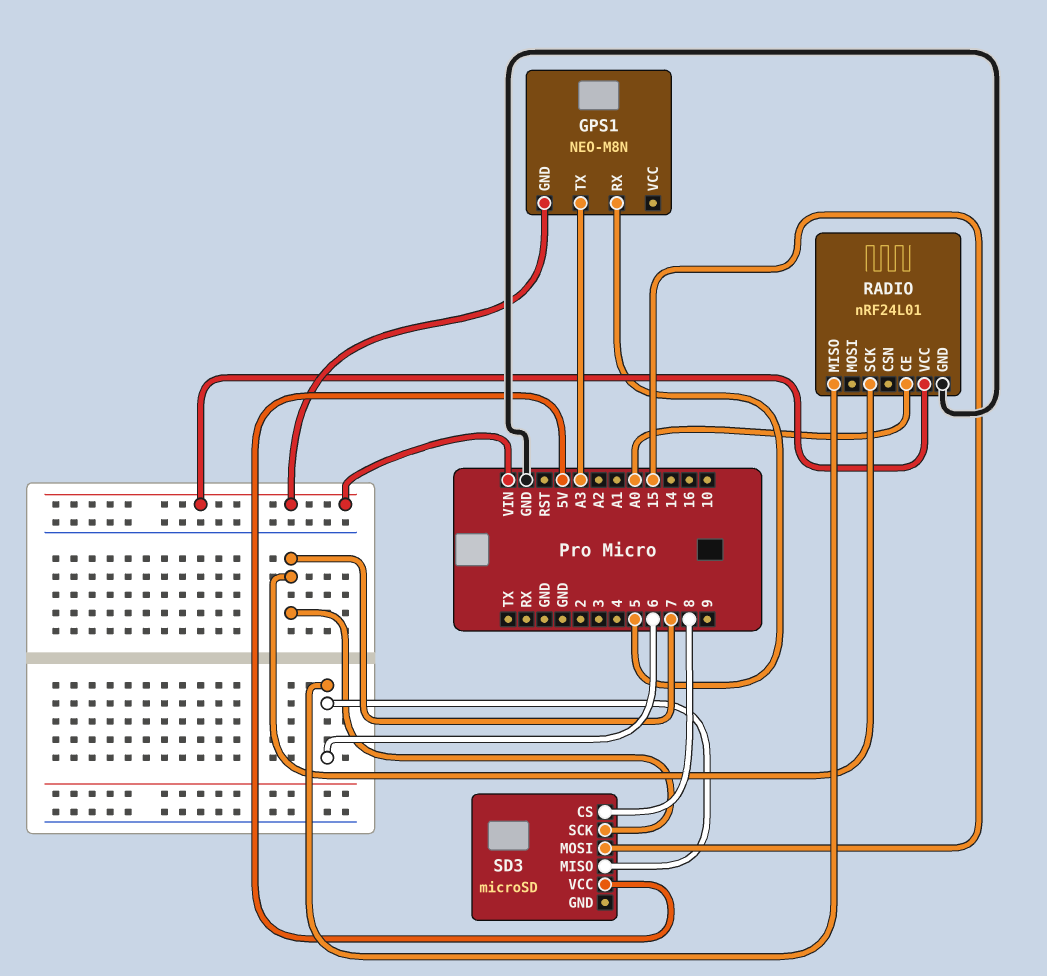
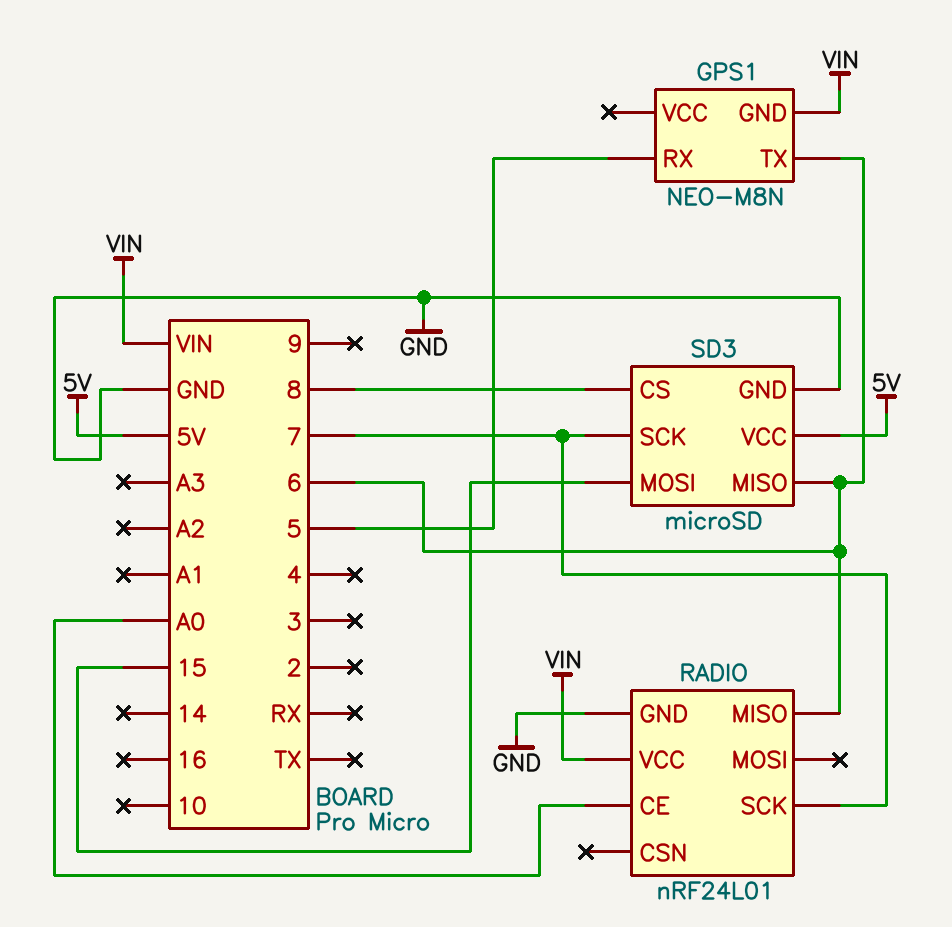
GPS1 pin TX: A3 -> 6
SD3 pin GND: none -> GND

